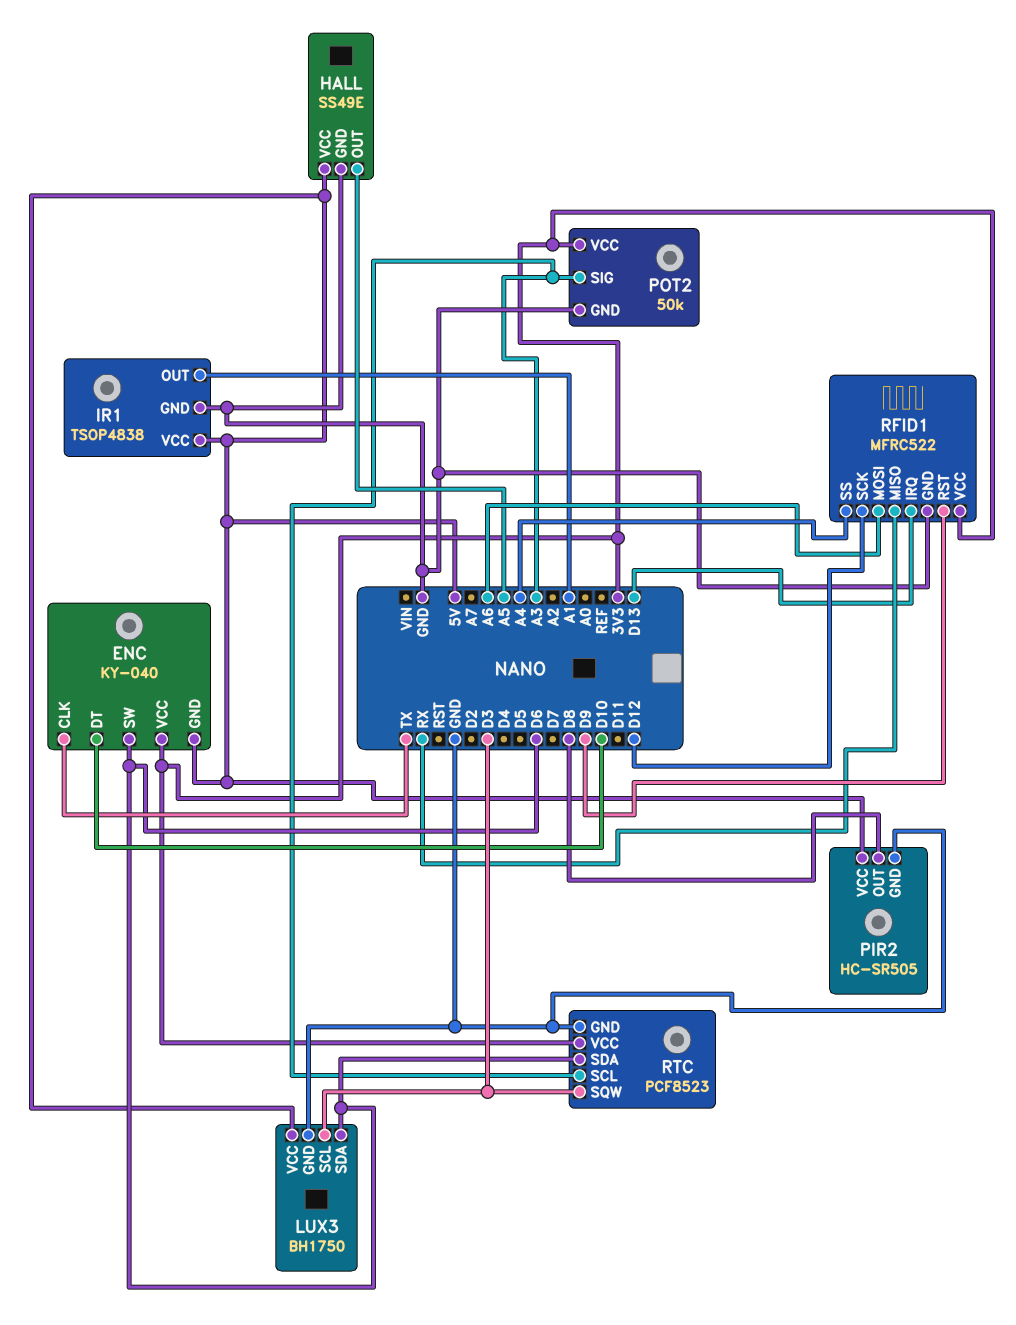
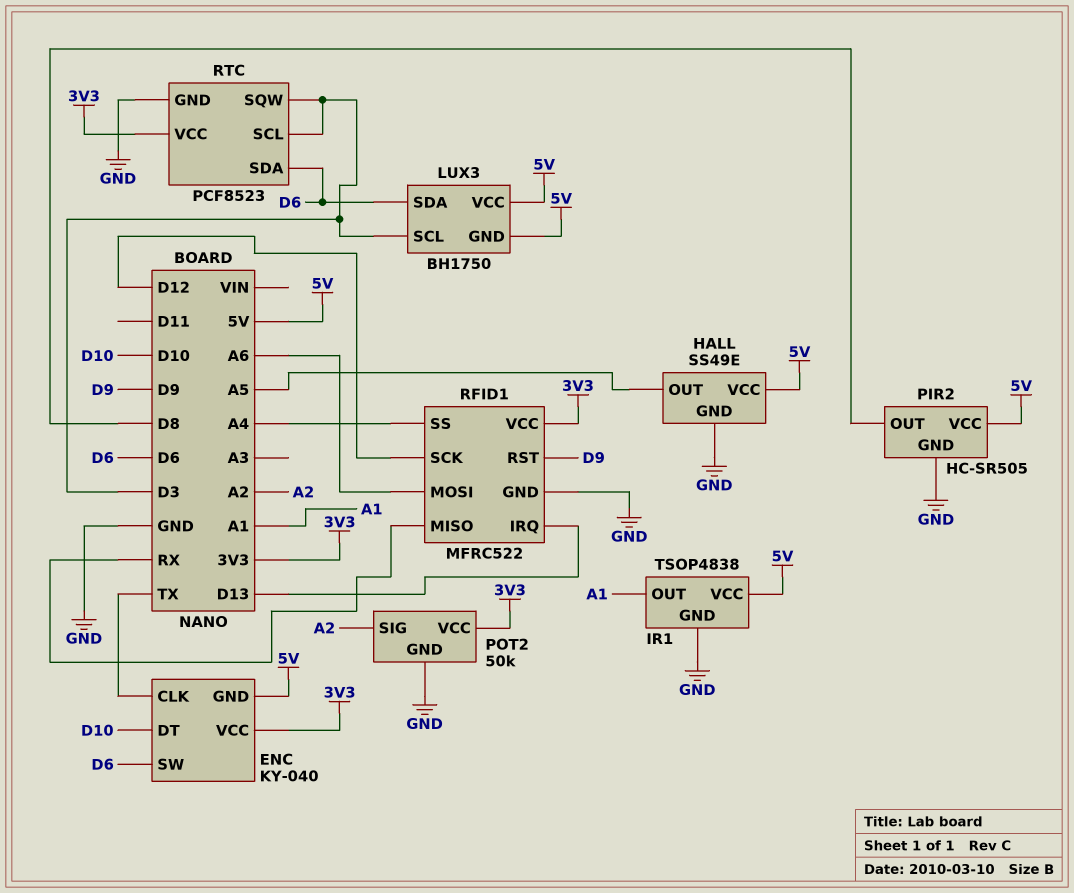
LUX3 pin GND: GND -> 5V
POT2 pin SIG: A3 -> A2
RTC pin SCL: A3 -> D3

